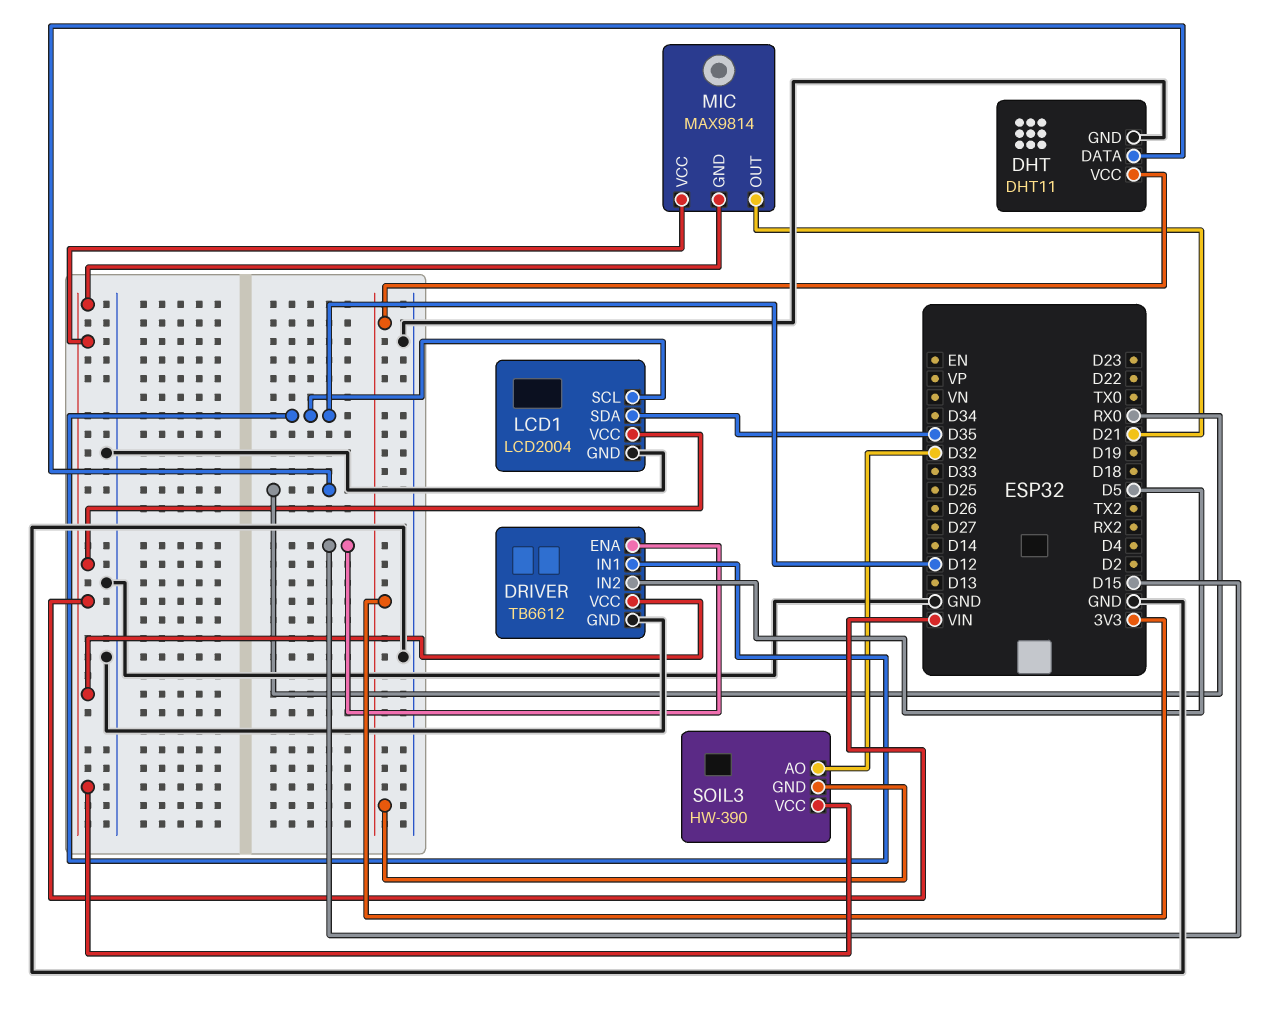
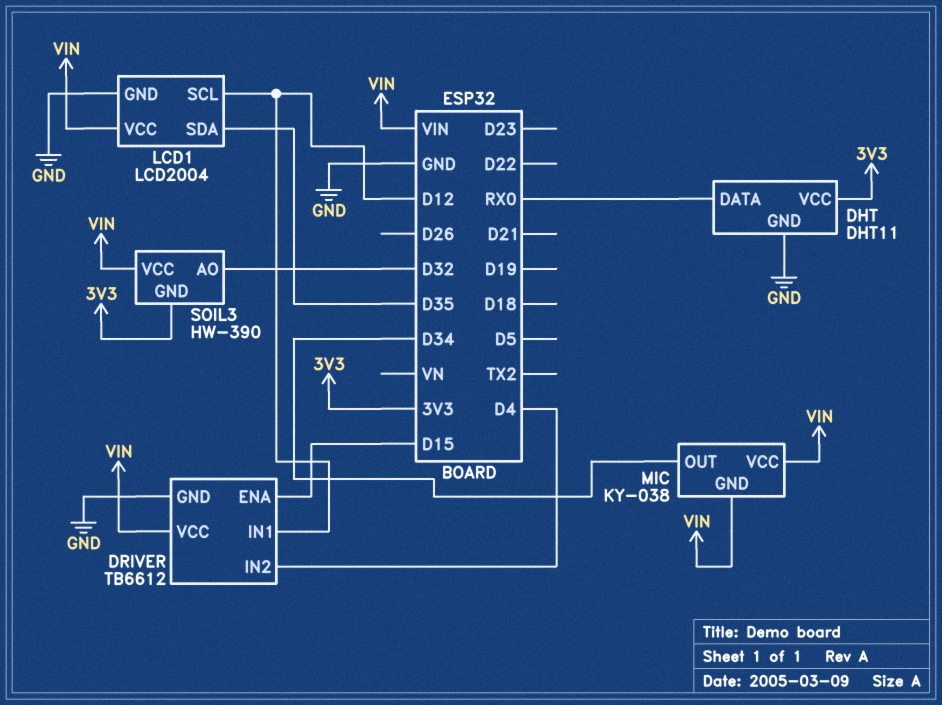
DRIVER pin IN2: D5 -> D4
MIC: MAX9814 -> KY-038
MIC pin OUT: D21 -> D34

